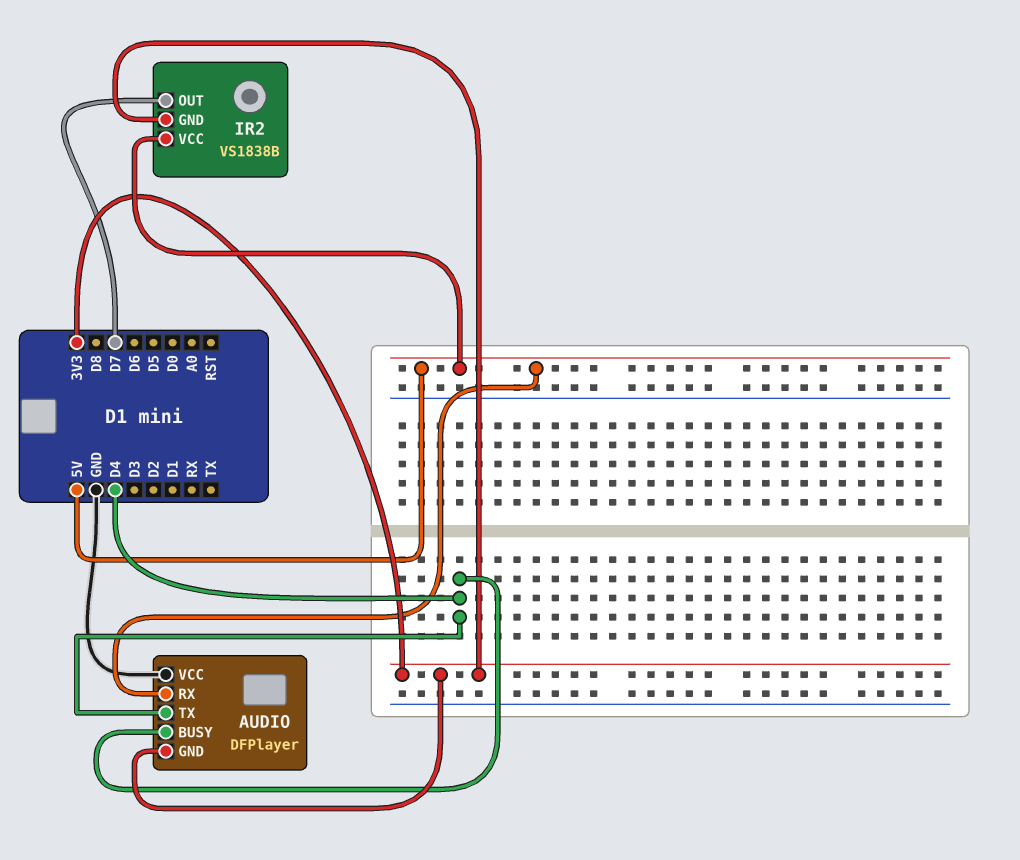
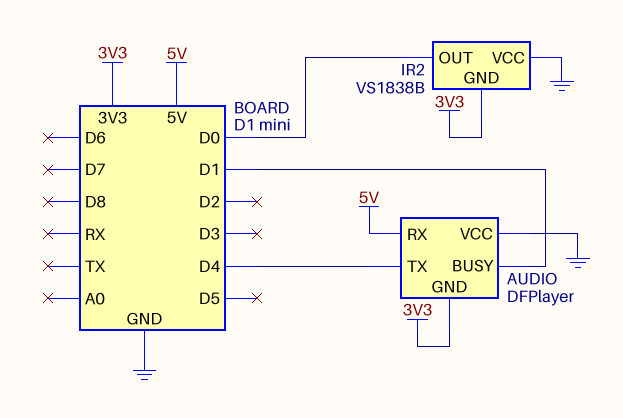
AUDIO pin BUSY: D4 -> D1
IR2 pin OUT: D7 -> D0
IR2 pin VCC: 5V -> GND

